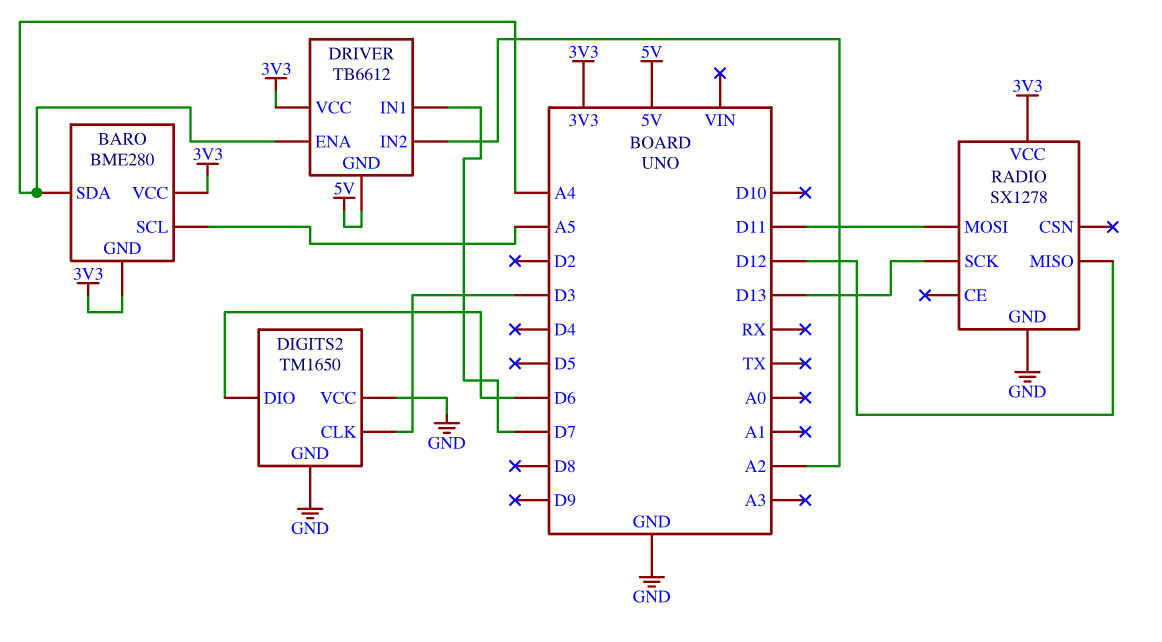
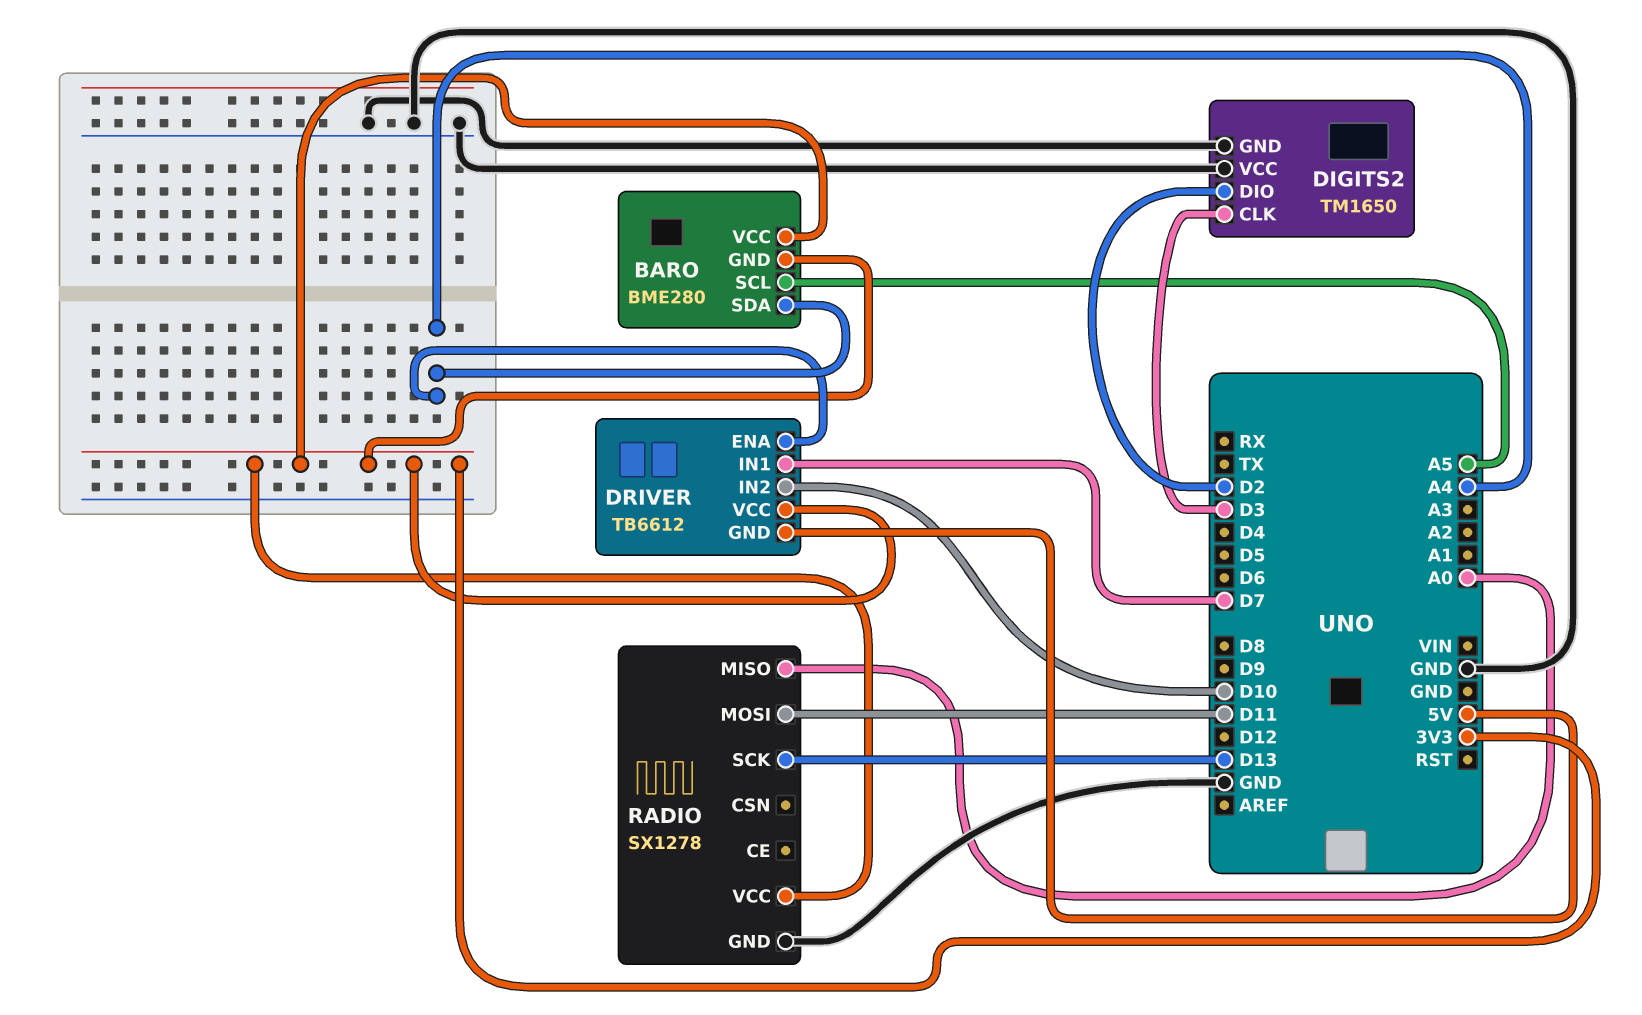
DIGITS2 pin DIO: D6 -> D2
DRIVER pin IN2: A2 -> D10
RADIO pin MISO: D12 -> A0

